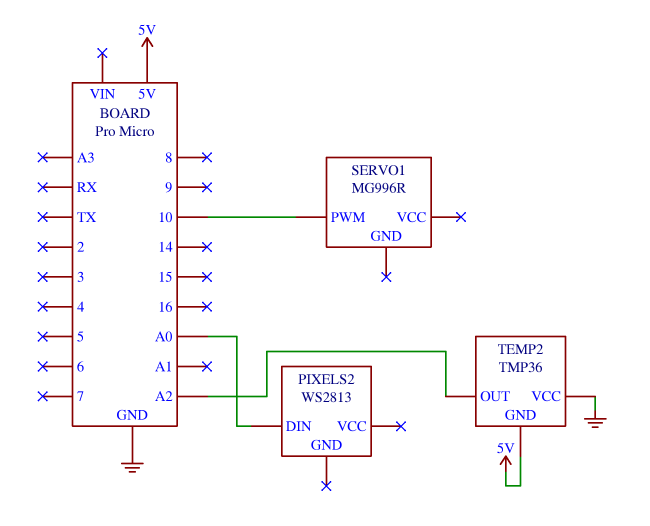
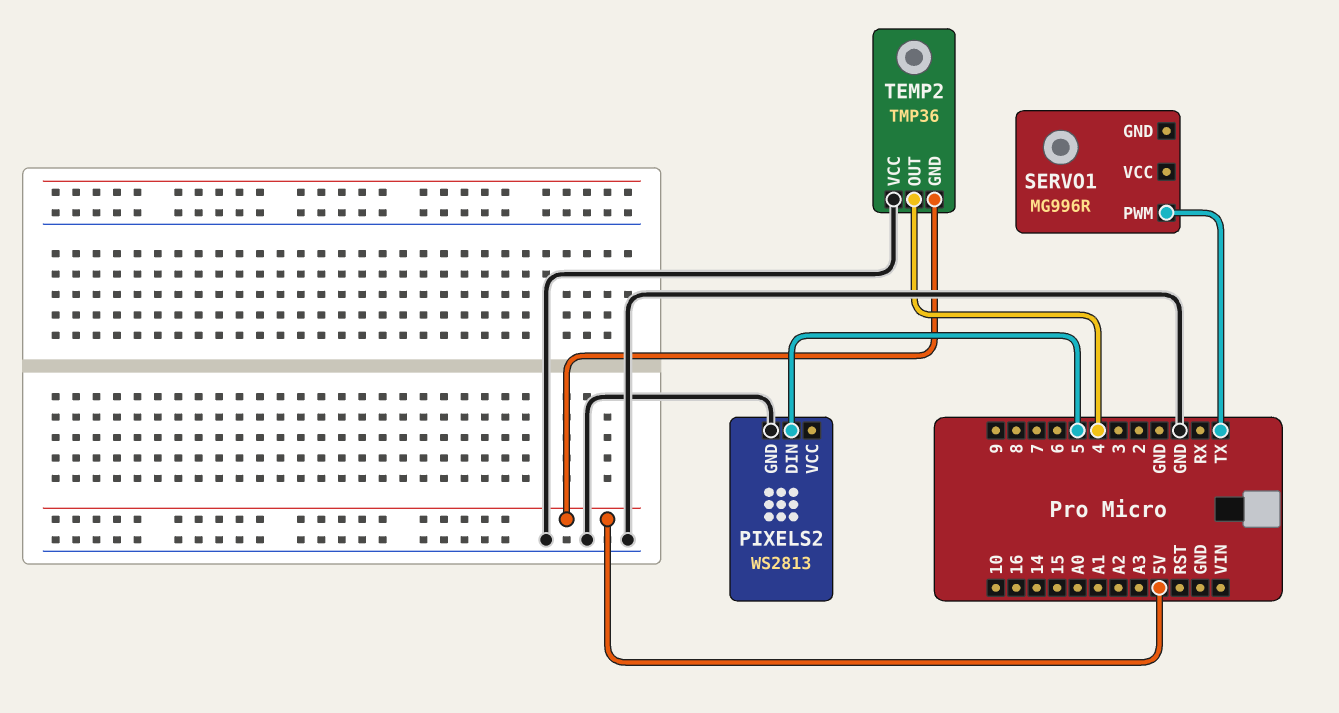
PIXELS2 pin DIN: A0 -> 5
PIXELS2 pin GND: none -> GND
SERVO1 pin PWM: 10 -> TX
TEMP2 pin OUT: A2 -> 4

